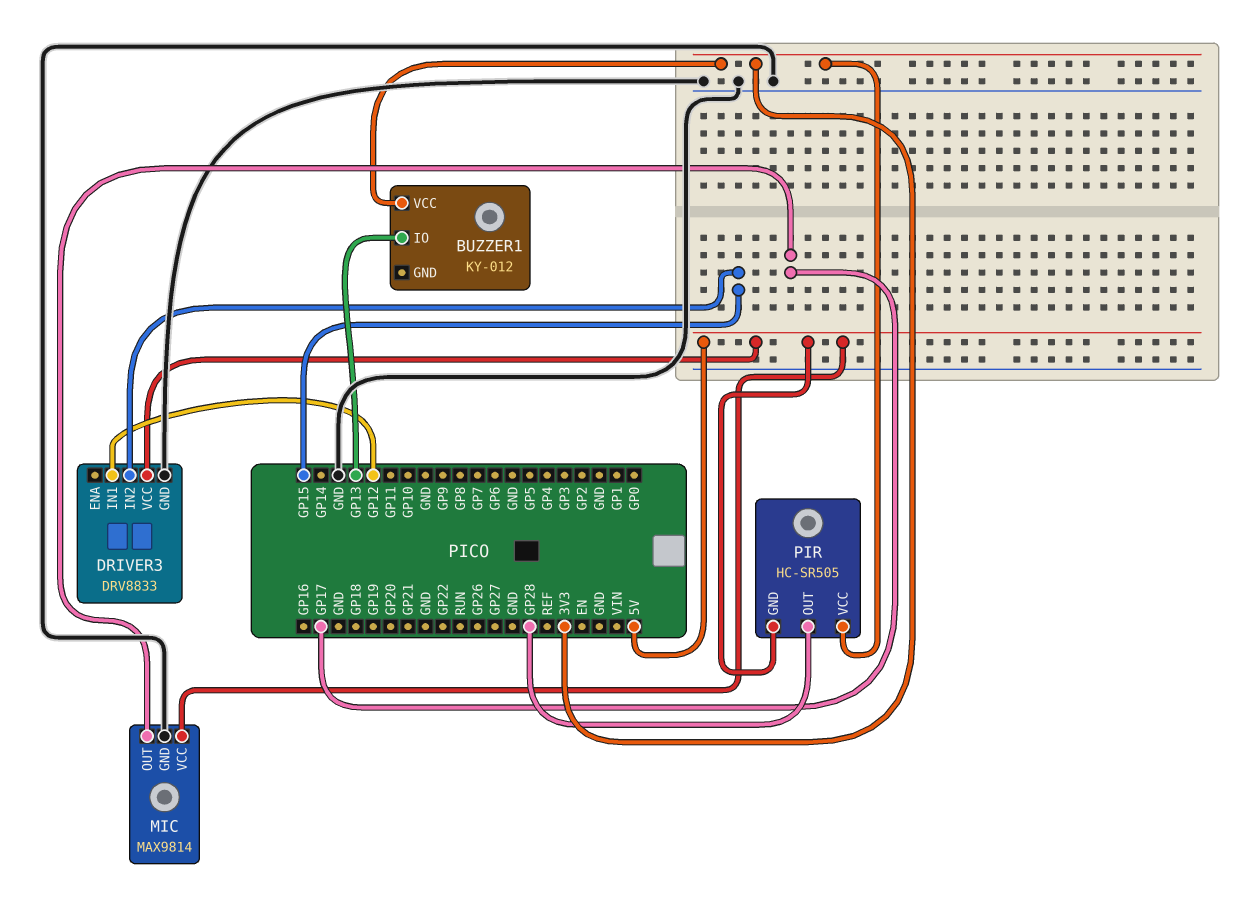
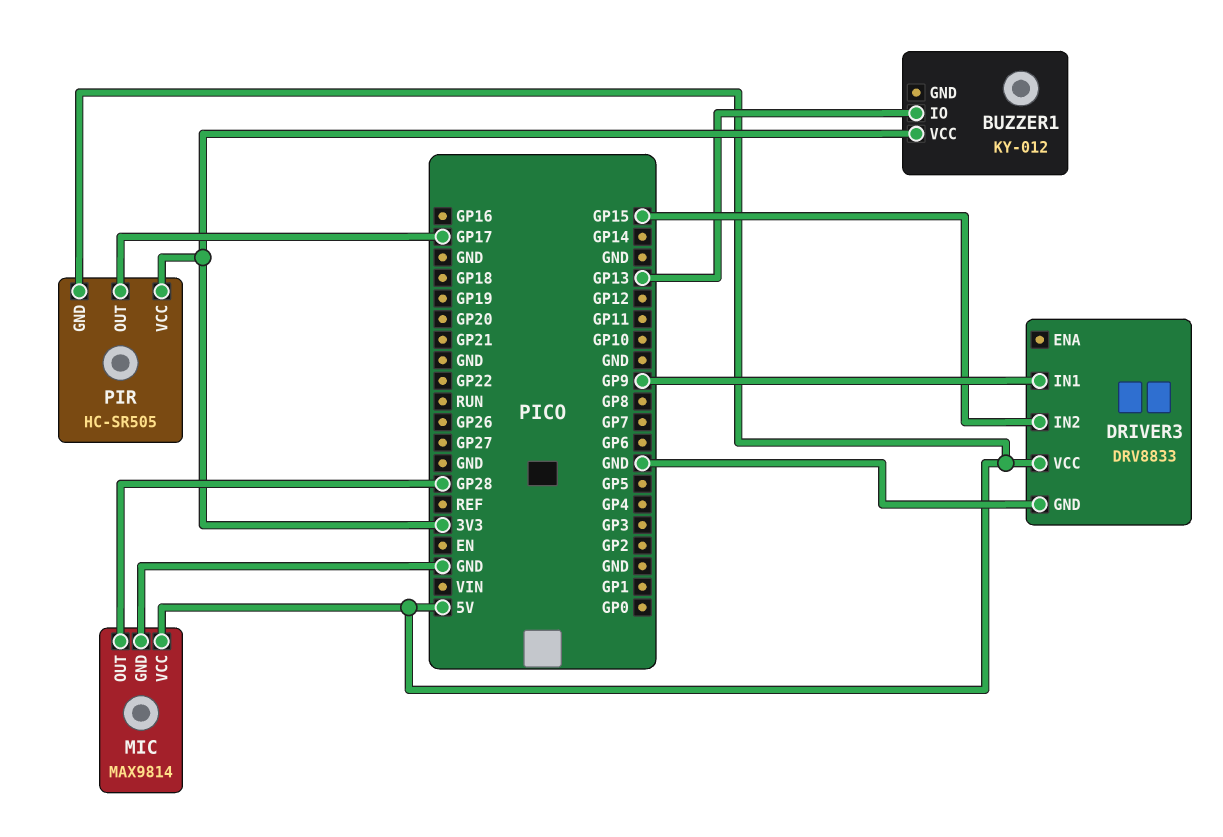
DRIVER3 pin IN1: GP12 -> GP9
MIC pin OUT: GP17 -> GP28
PIR pin OUT: GP28 -> GP17

